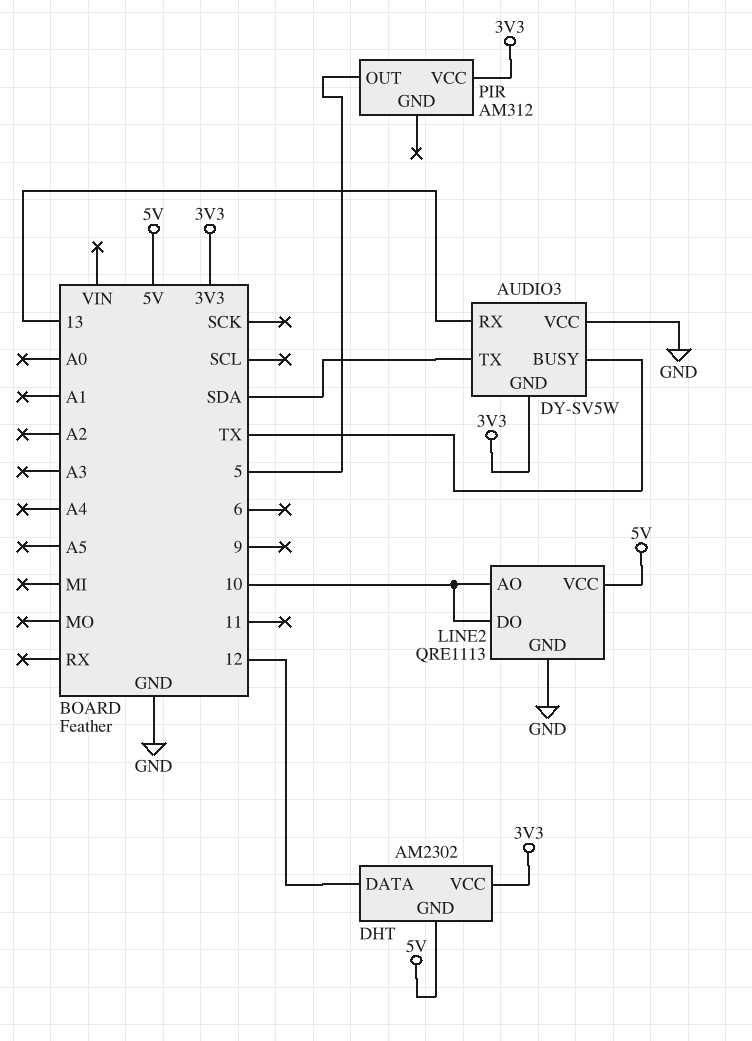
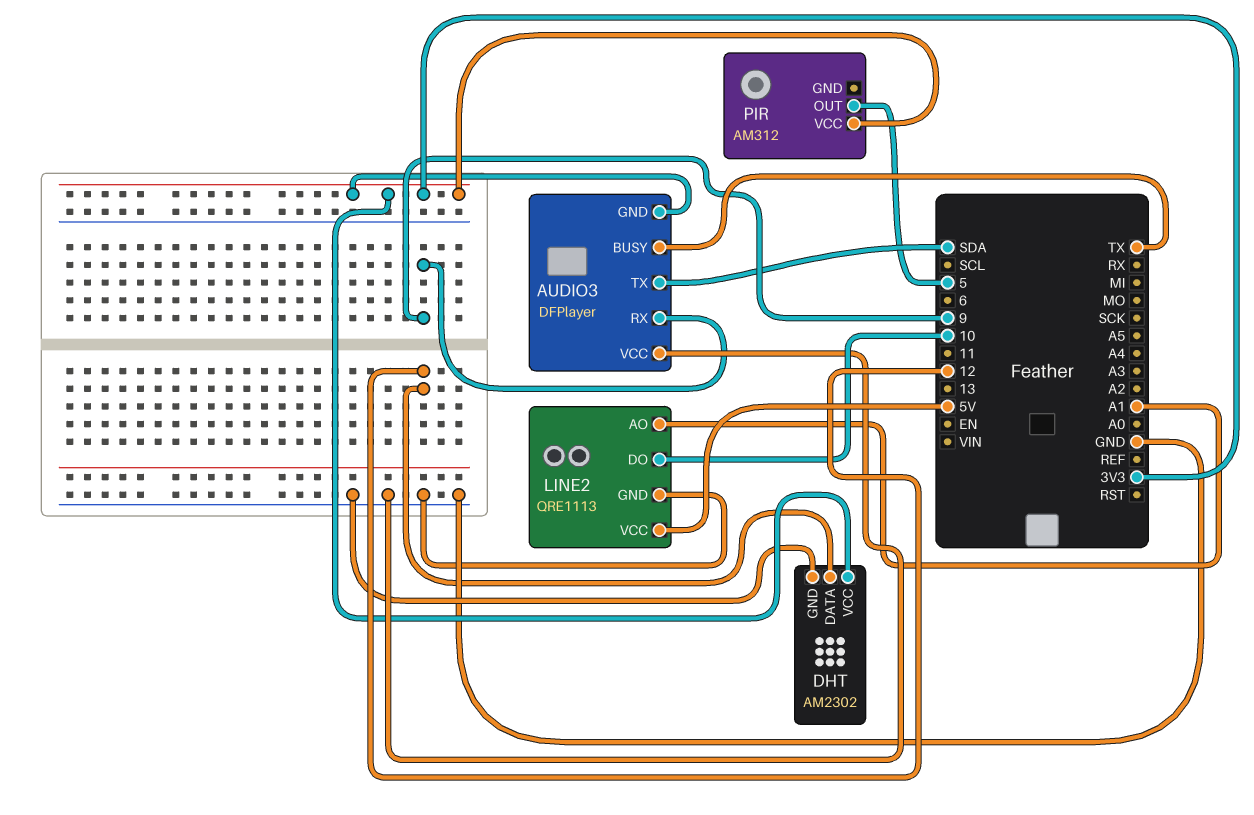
AUDIO3: DY-SV5W -> DFPlayer
AUDIO3 pin RX: 13 -> 9
DHT pin GND: 5V -> GND
LINE2 pin AO: 10 -> A1

